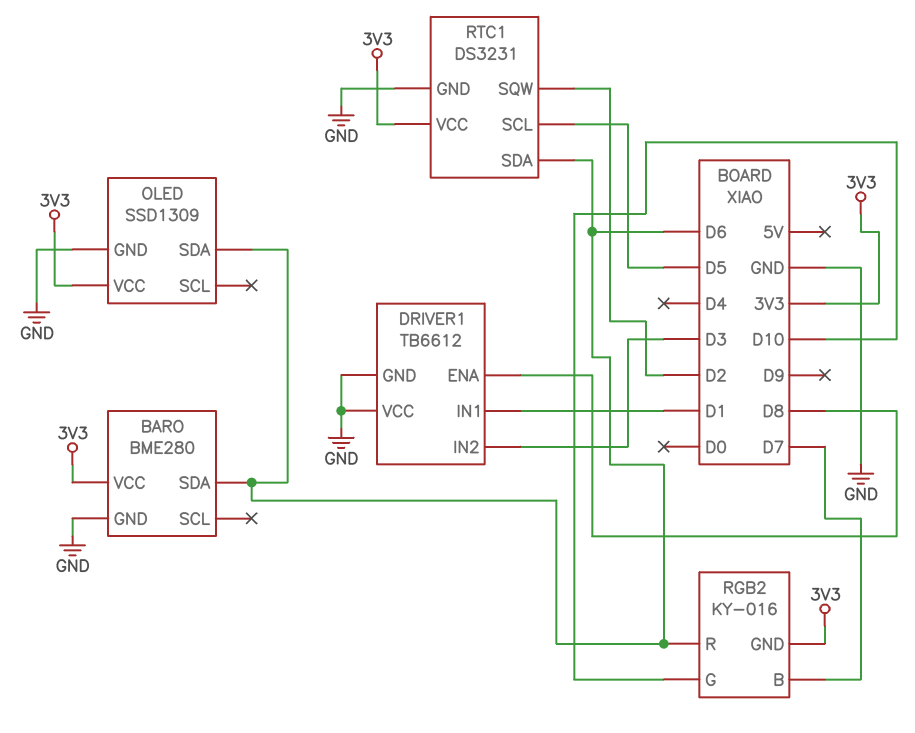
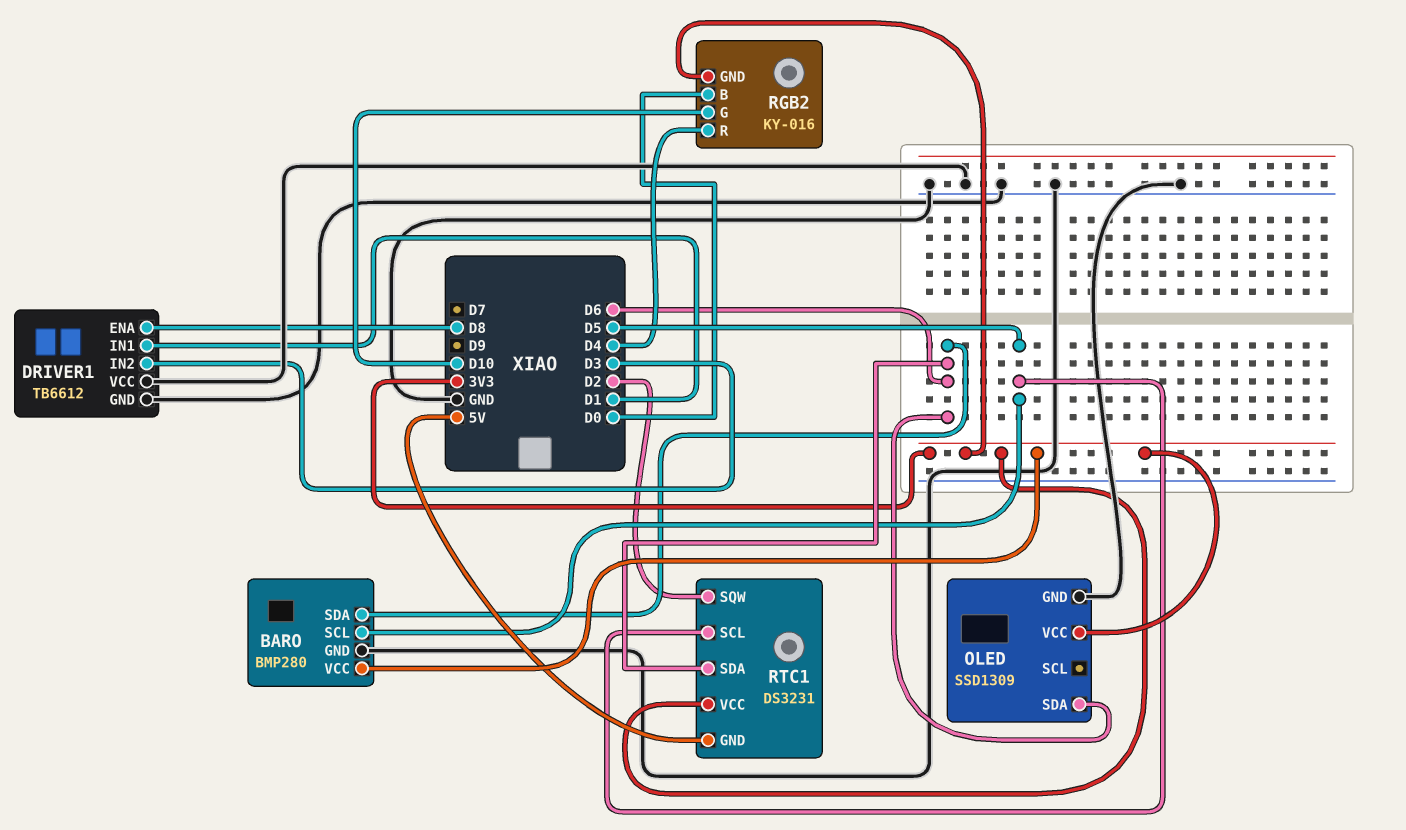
BARO: BME280 -> BMP280
BARO pin SCL: none -> D5
RGB2 pin B: D7 -> D0
RGB2 pin R: D6 -> D4
RTC1 pin GND: GND -> 5V

